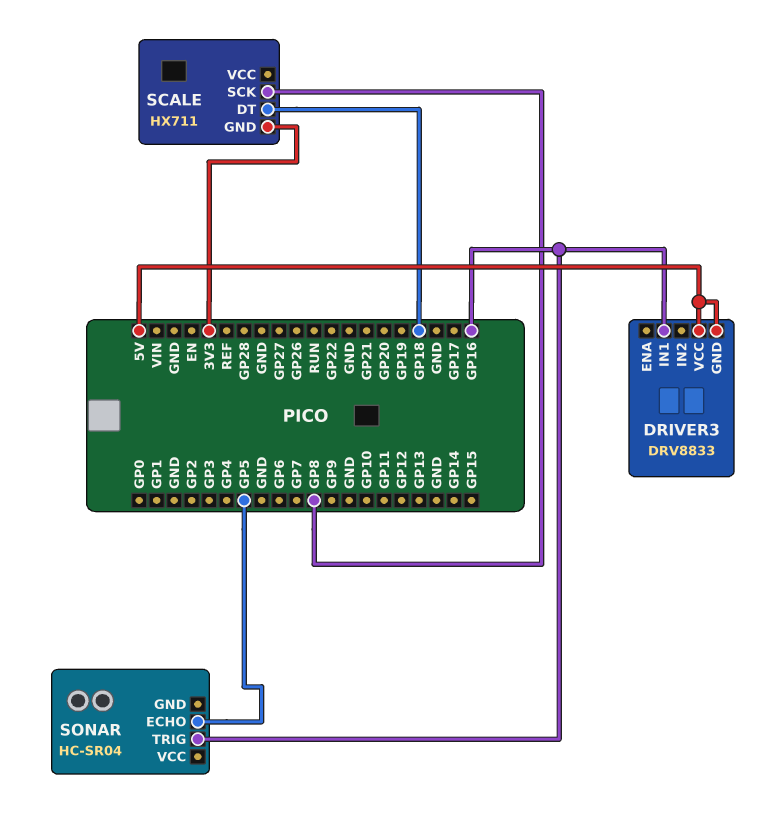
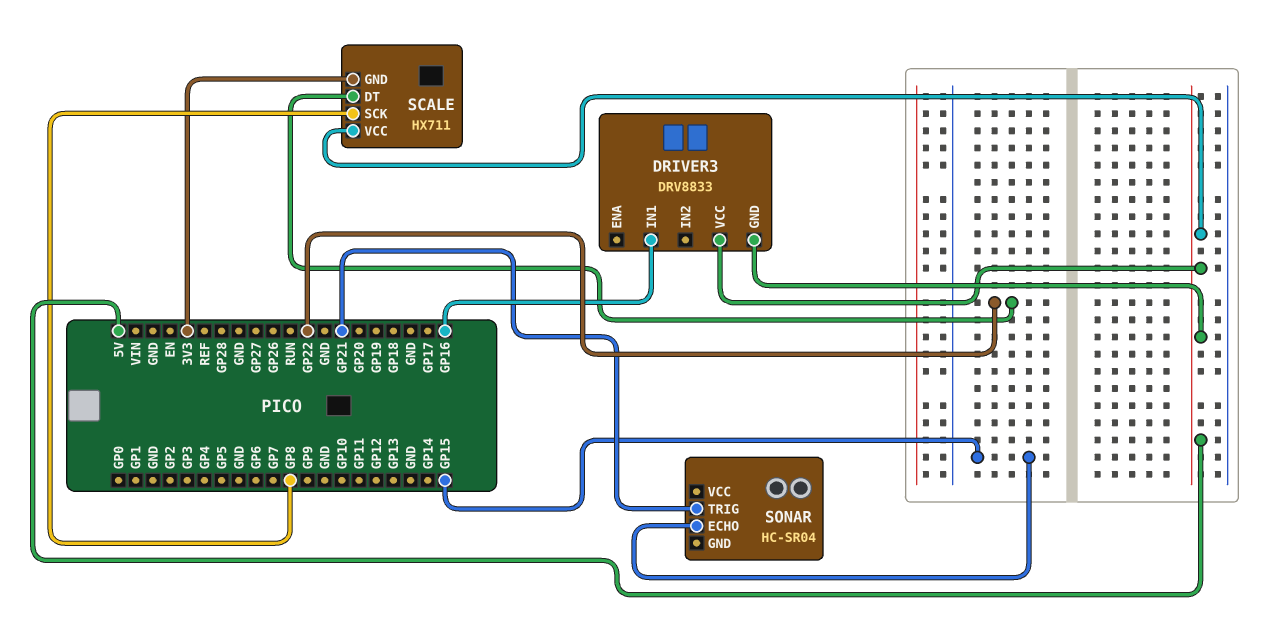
SCALE pin DT: GP18 -> GP22
SCALE pin VCC: none -> 5V
SONAR pin ECHO: GP5 -> GP15
SONAR pin TRIG: GP16 -> GP21

